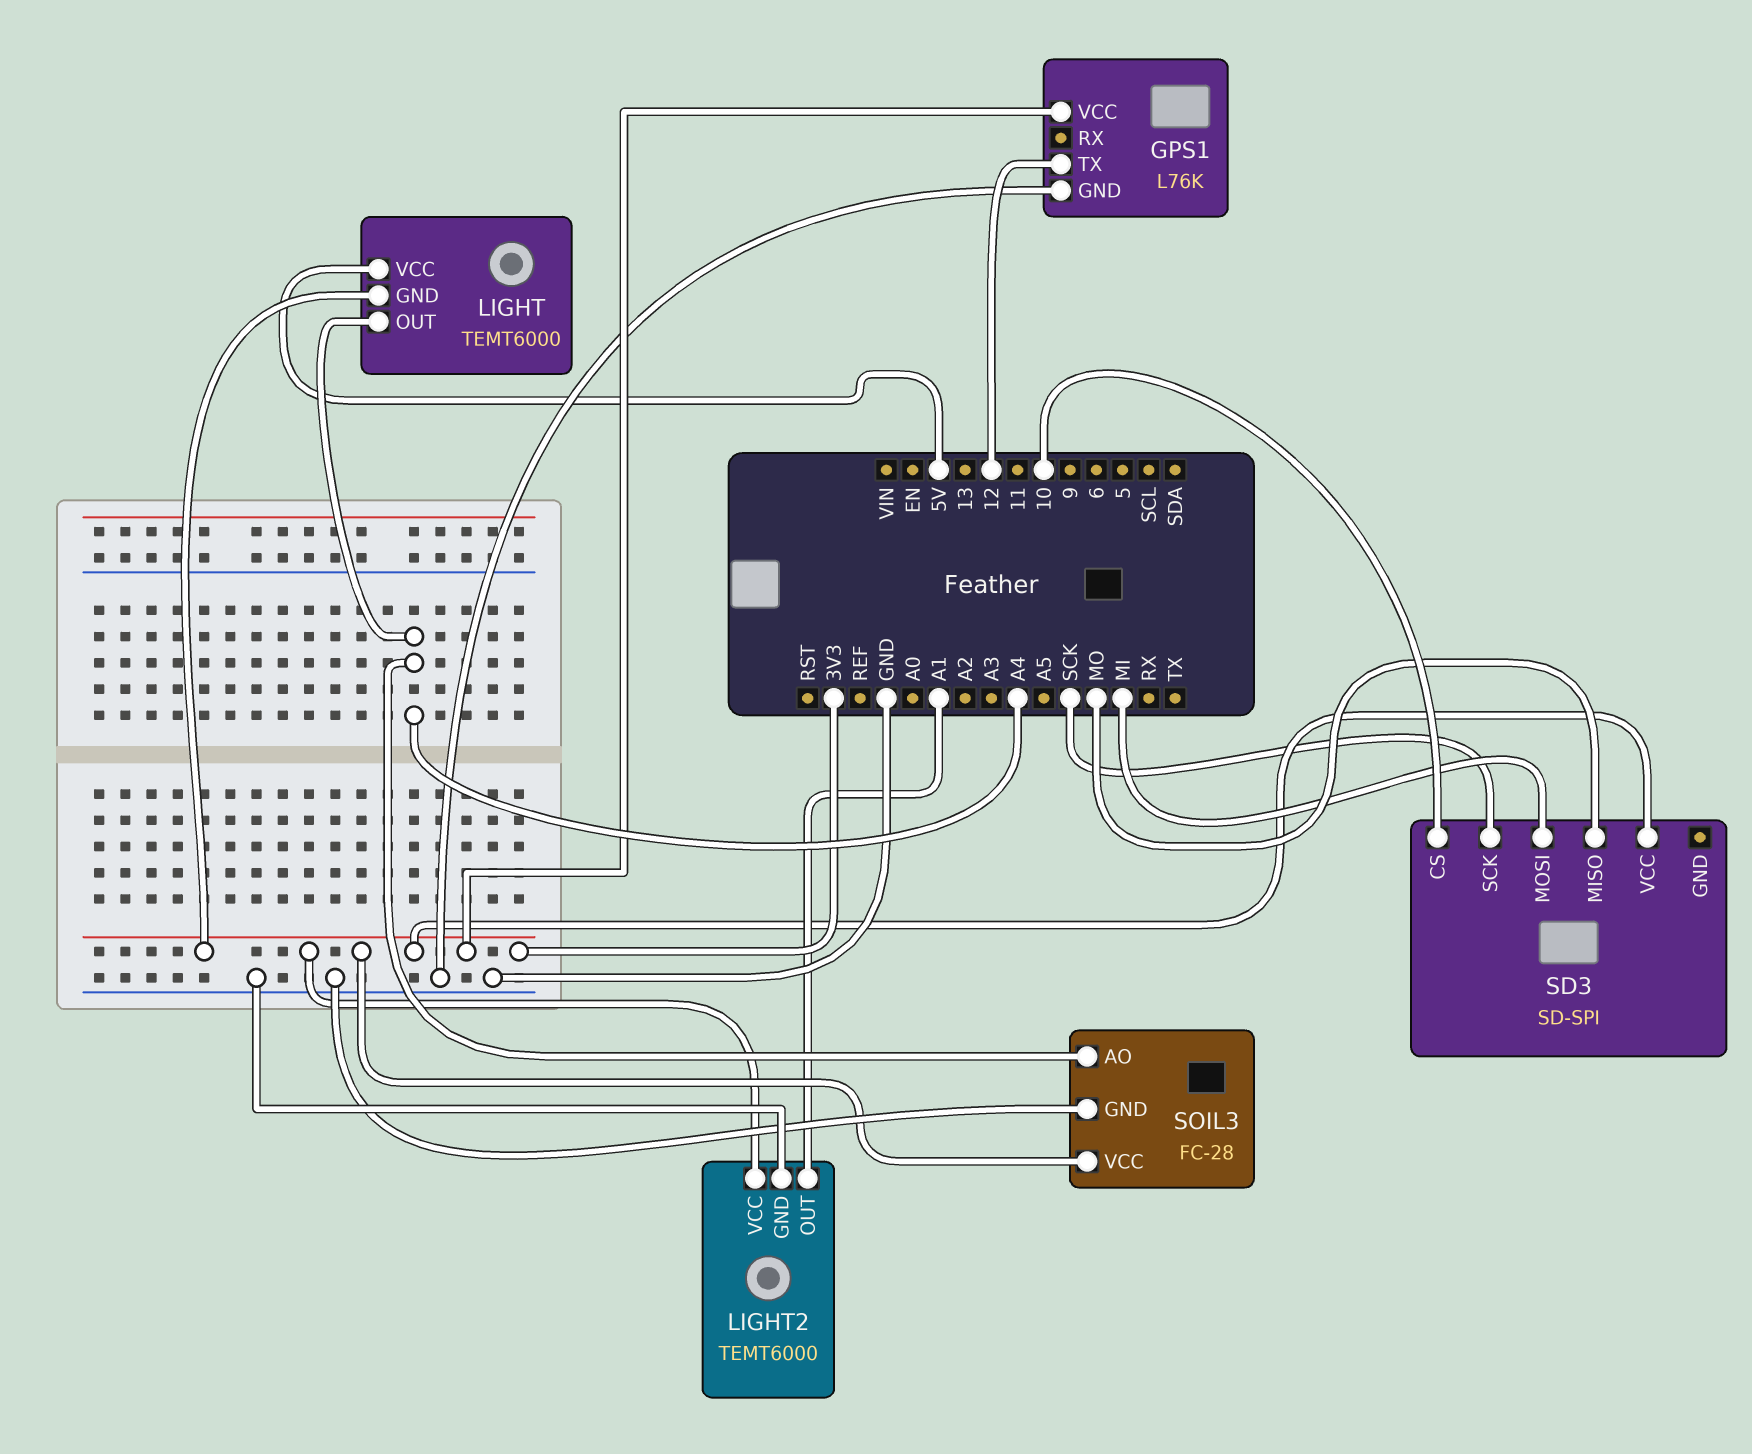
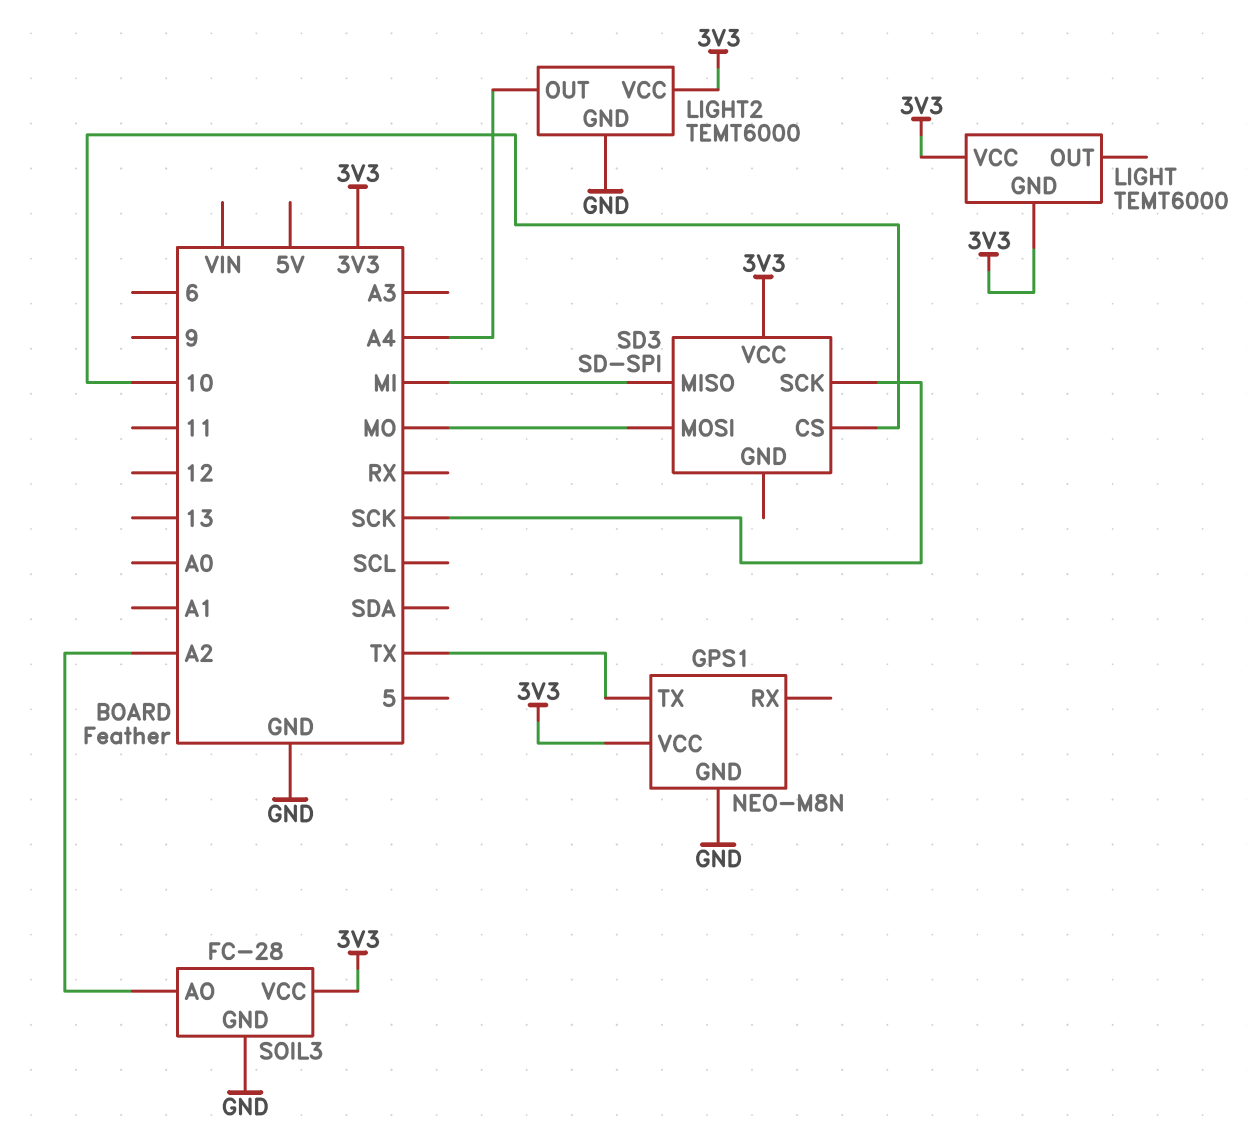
GPS1: L76K -> NEO-M8N
GPS1 pin TX: 12 -> TX
LIGHT pin OUT: A4 -> none
LIGHT pin VCC: 5V -> 3V3
LIGHT2 pin OUT: A1 -> A4
SD3 pin MISO: MO -> MI
SD3 pin MOSI: MI -> MO
SOIL3 pin AO: A4 -> A2

